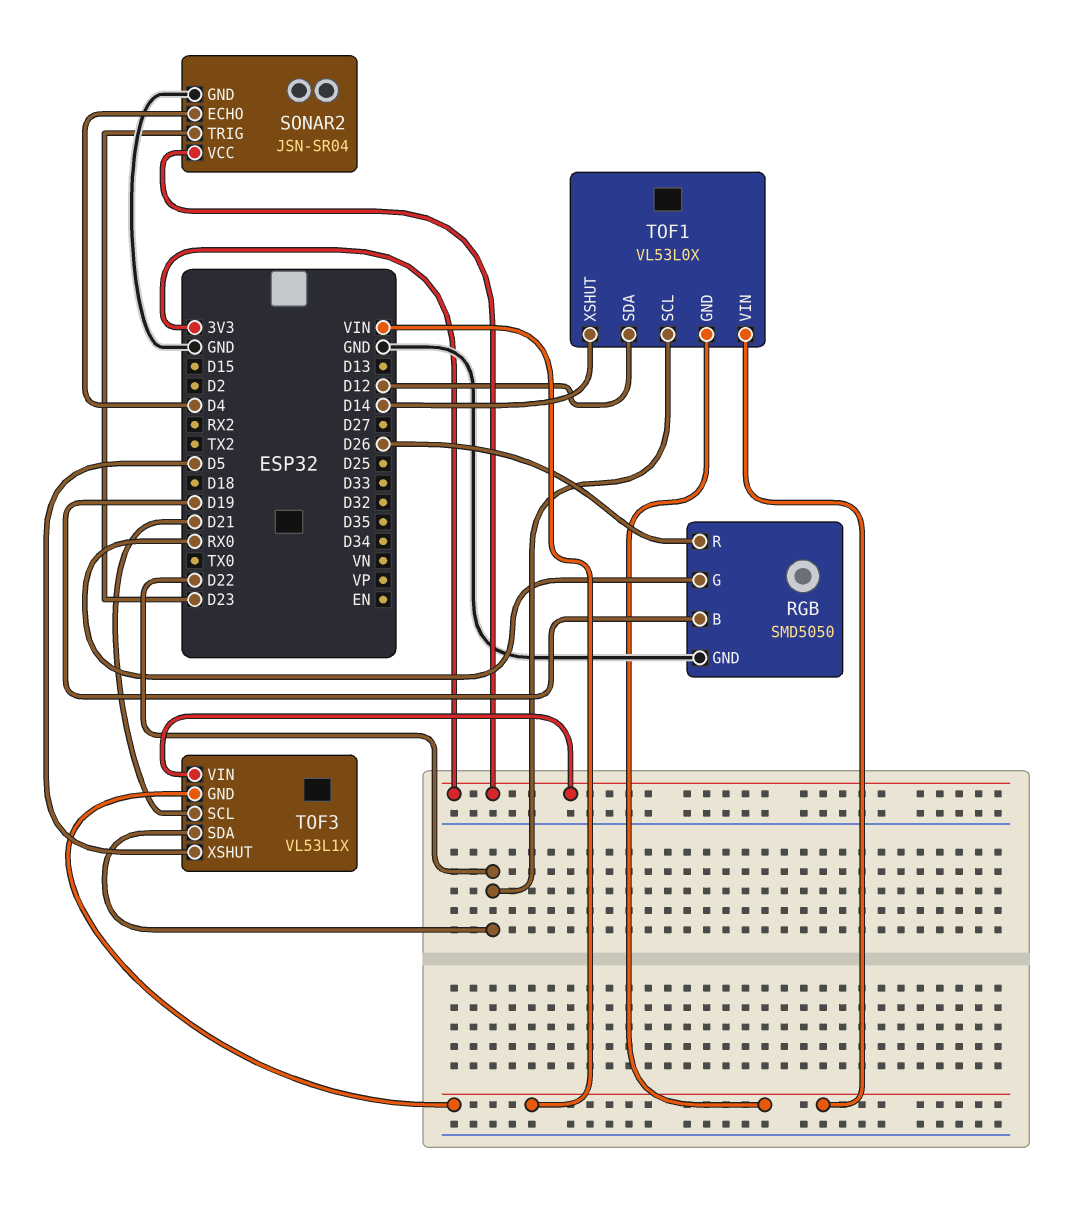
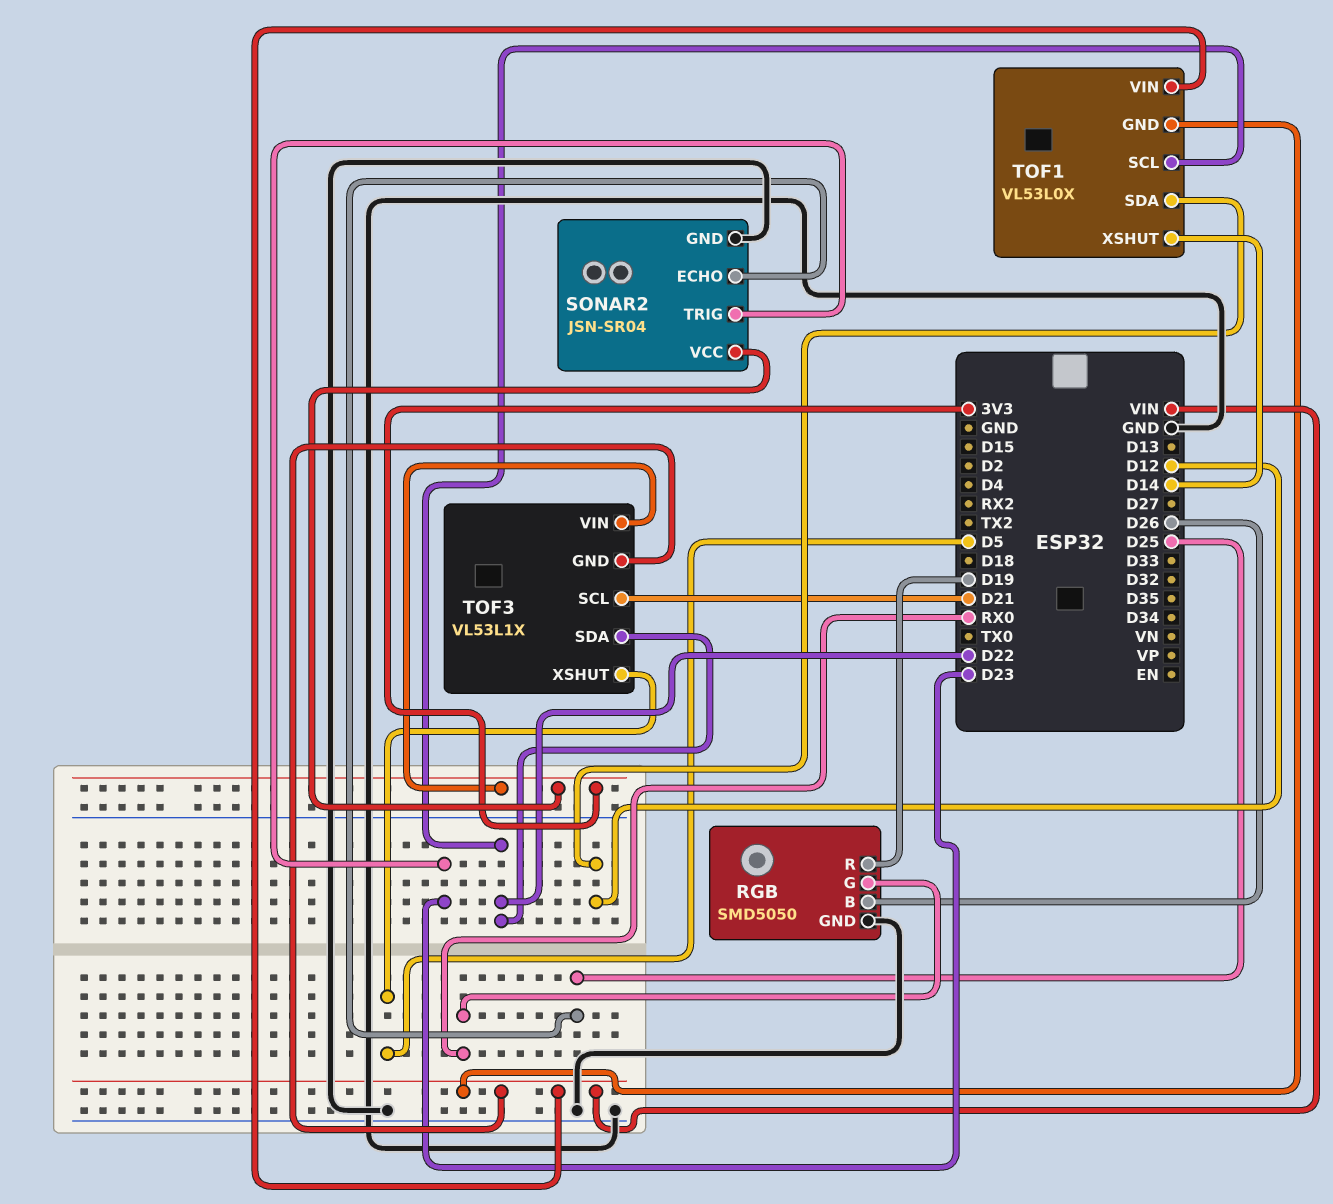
RGB pin B: D19 -> D26
RGB pin R: D26 -> D19
SONAR2 pin ECHO: D4 -> D25

